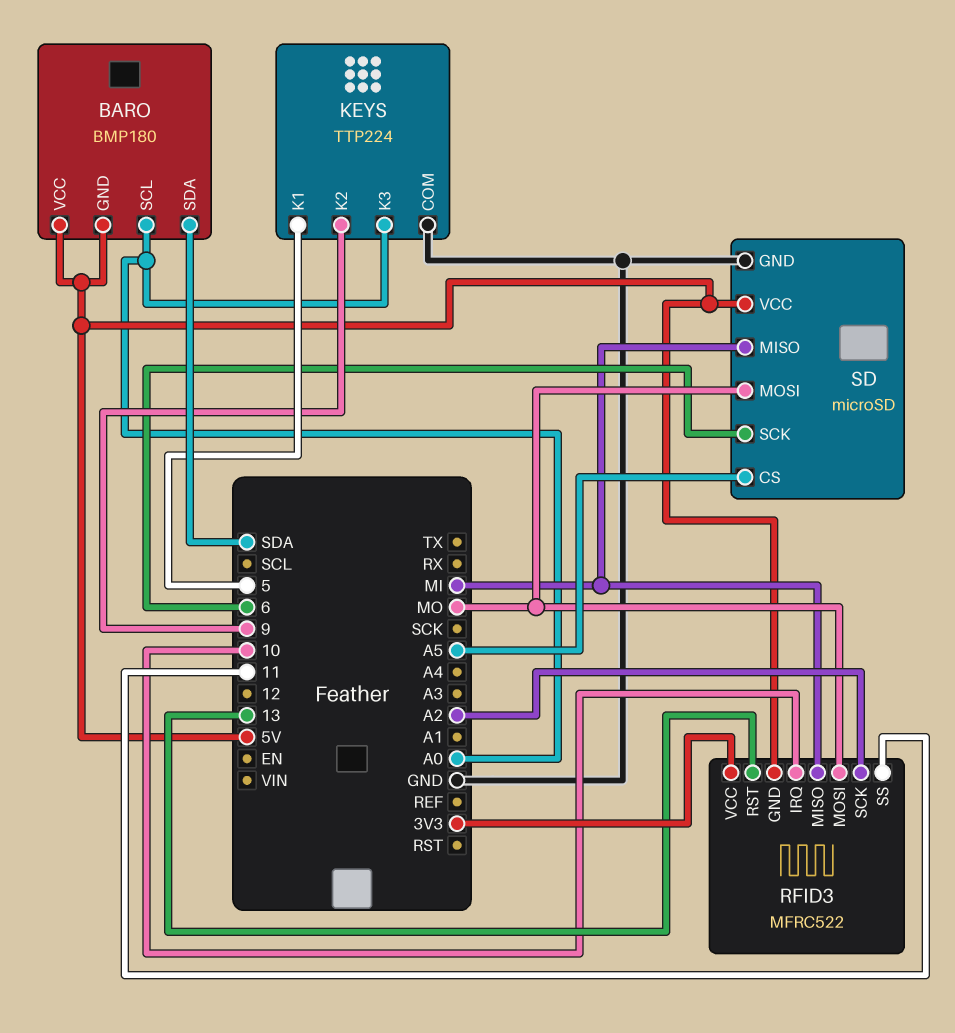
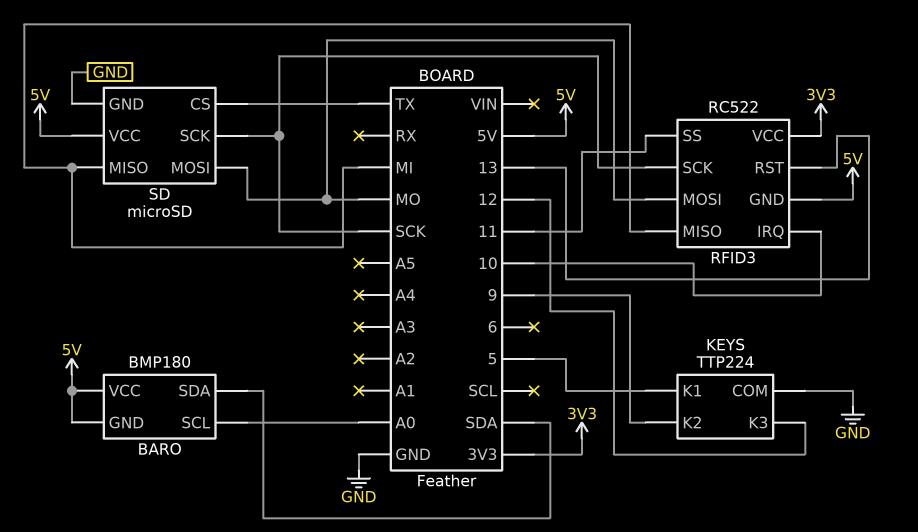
KEYS pin K3: A0 -> 12
RFID3: MFRC522 -> RC522
RFID3 pin SCK: A2 -> SCK
SD pin CS: A5 -> TX
SD pin SCK: 6 -> SCK

